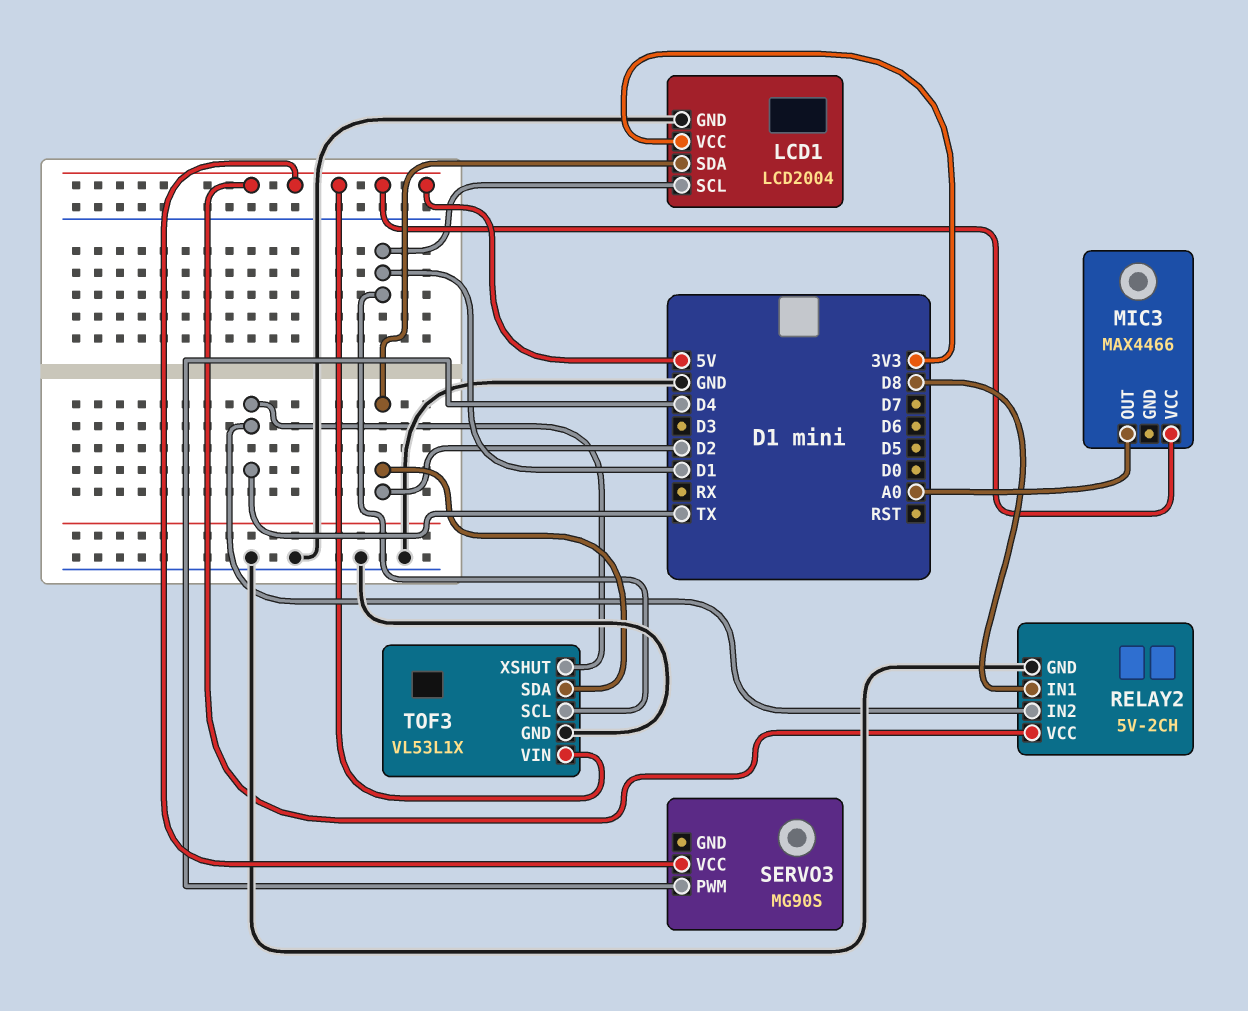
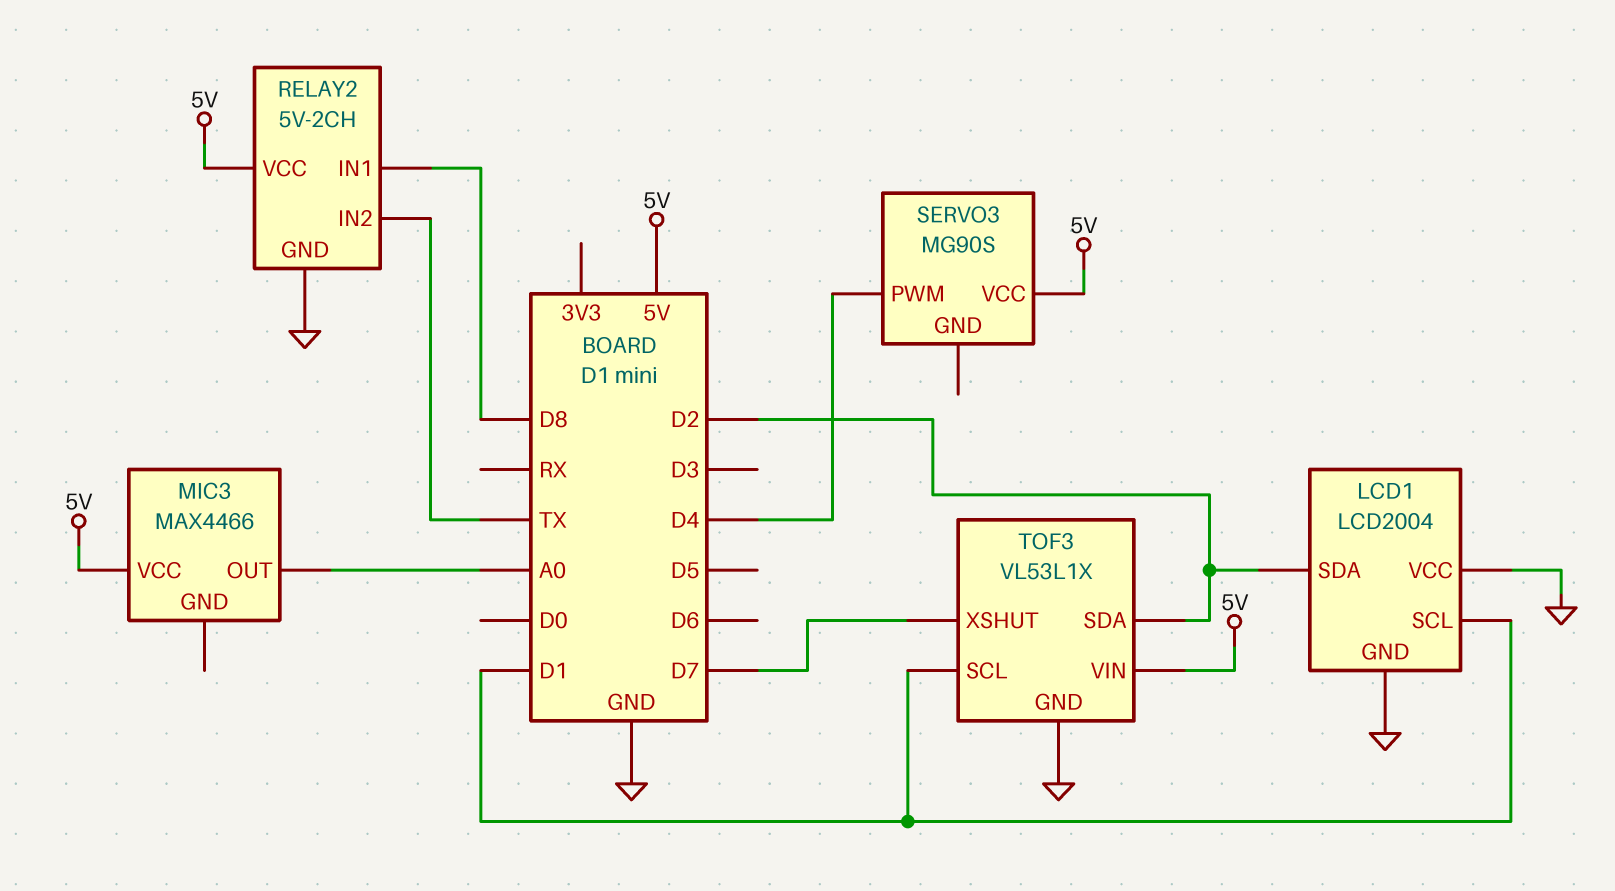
LCD1 pin VCC: 3V3 -> GND
TOF3 pin XSHUT: TX -> D7

